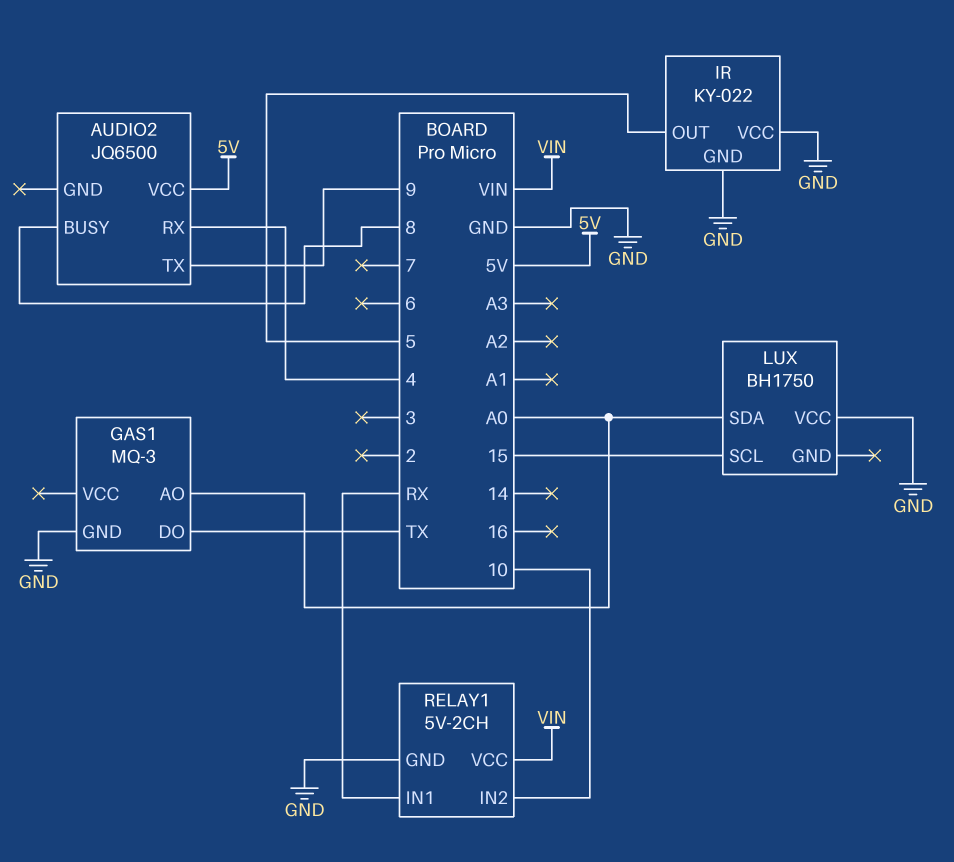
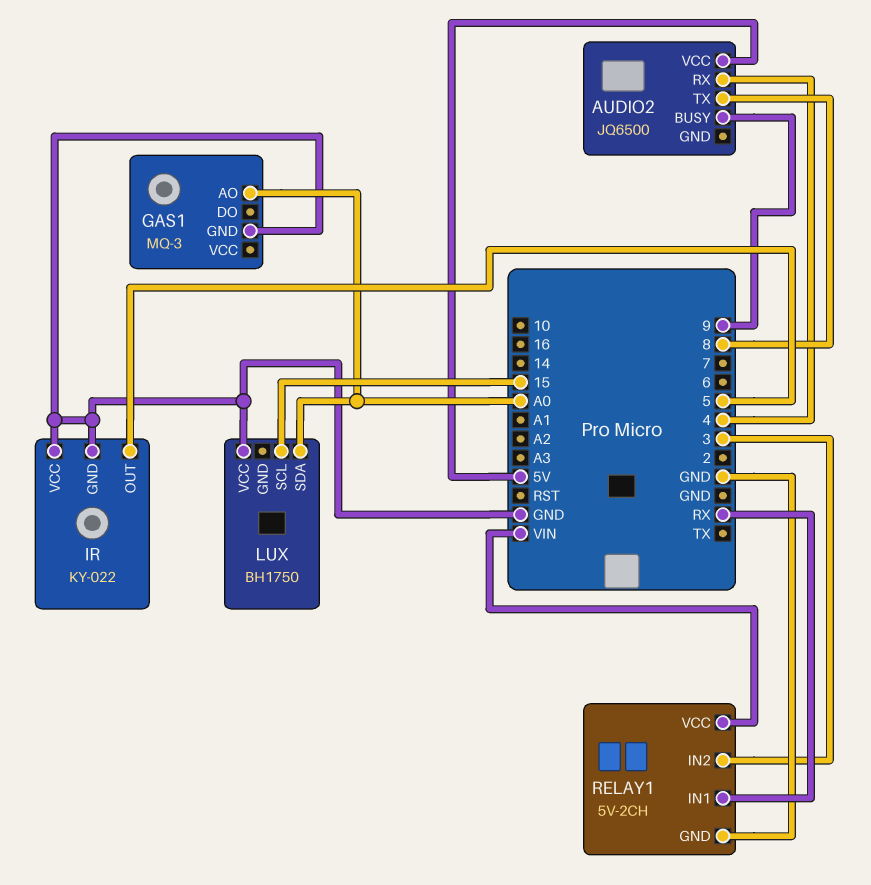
AUDIO2 pin BUSY: 8 -> 9
AUDIO2 pin TX: 9 -> 8
GAS1 pin DO: TX -> none
RELAY1 pin IN2: 10 -> 3

